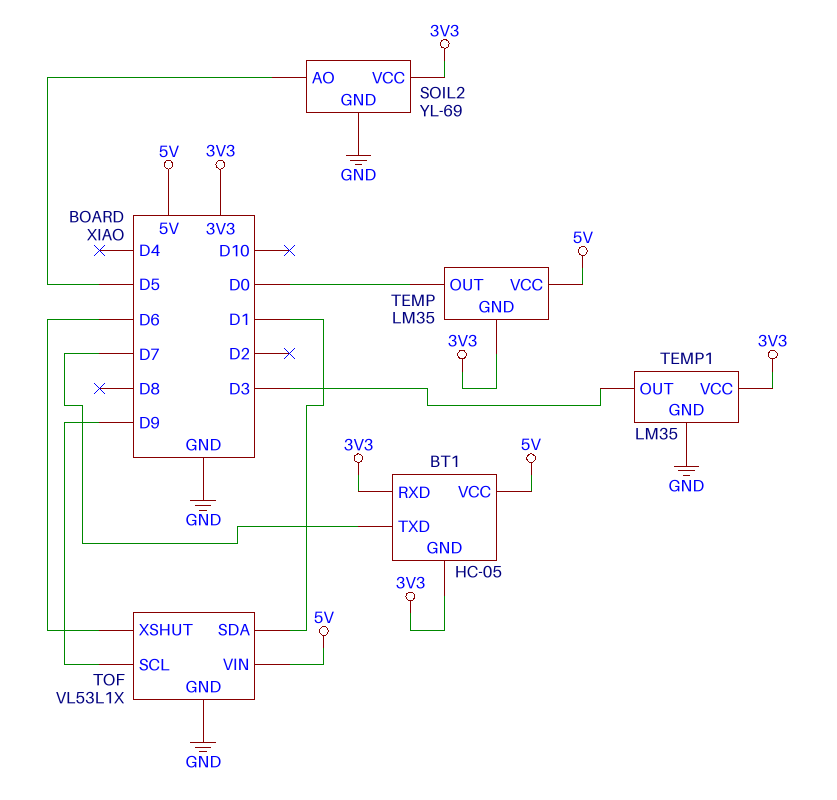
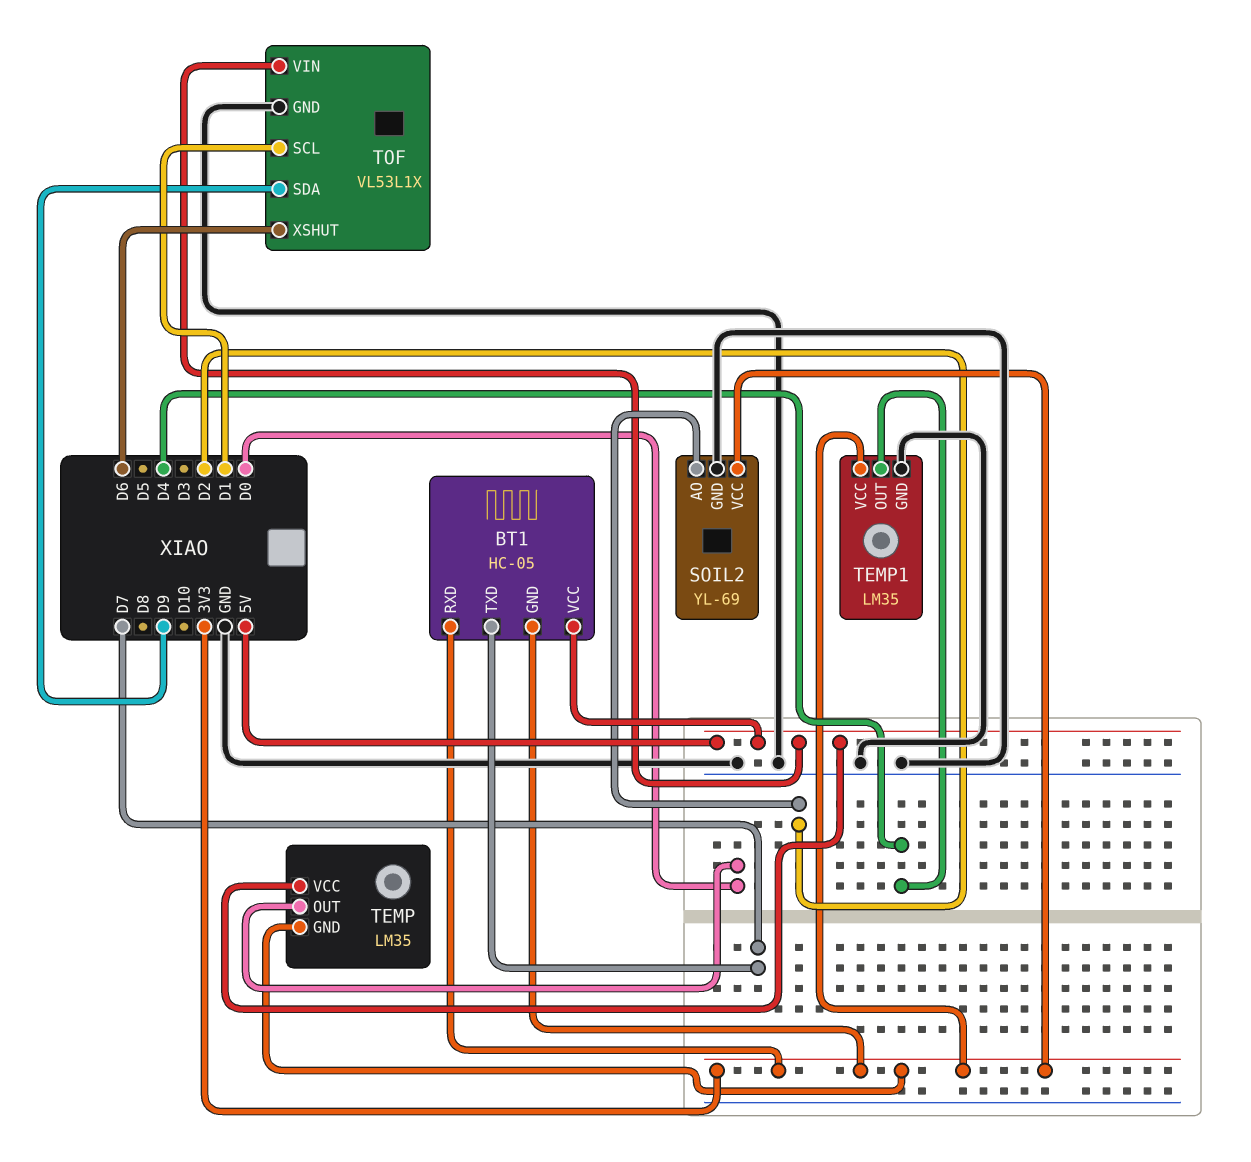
SOIL2 pin AO: D5 -> D2
TEMP1 pin OUT: D3 -> D4
TOF pin SCL: D9 -> D1
TOF pin SDA: D1 -> D9

